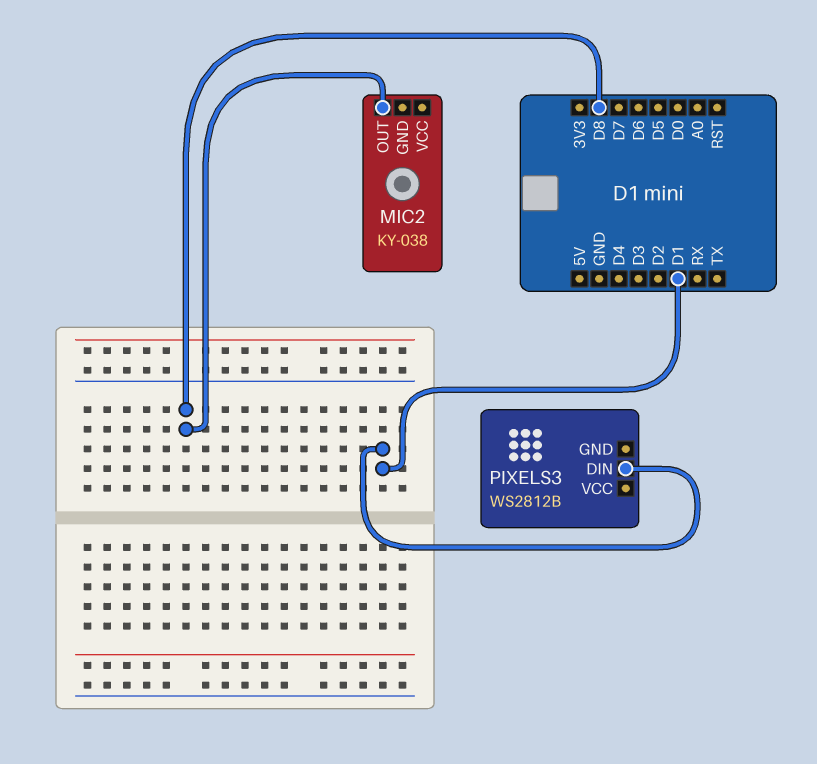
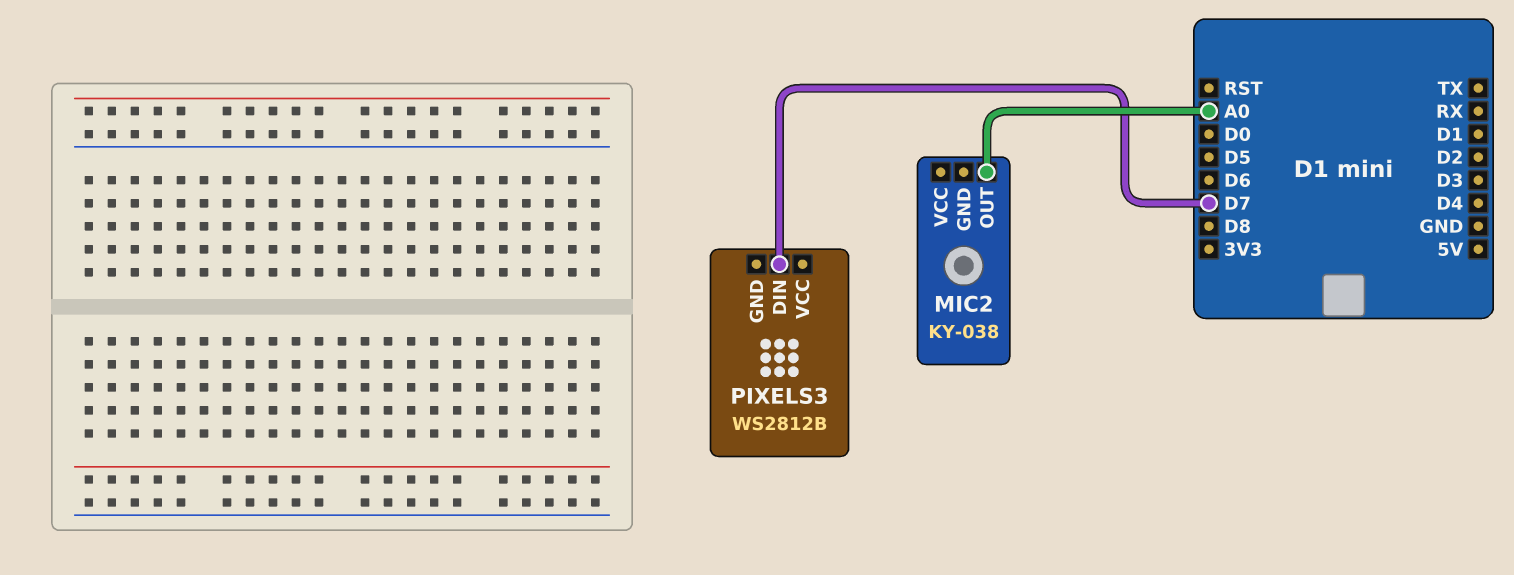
MIC2 pin OUT: D8 -> A0
PIXELS3 pin DIN: D1 -> D7

